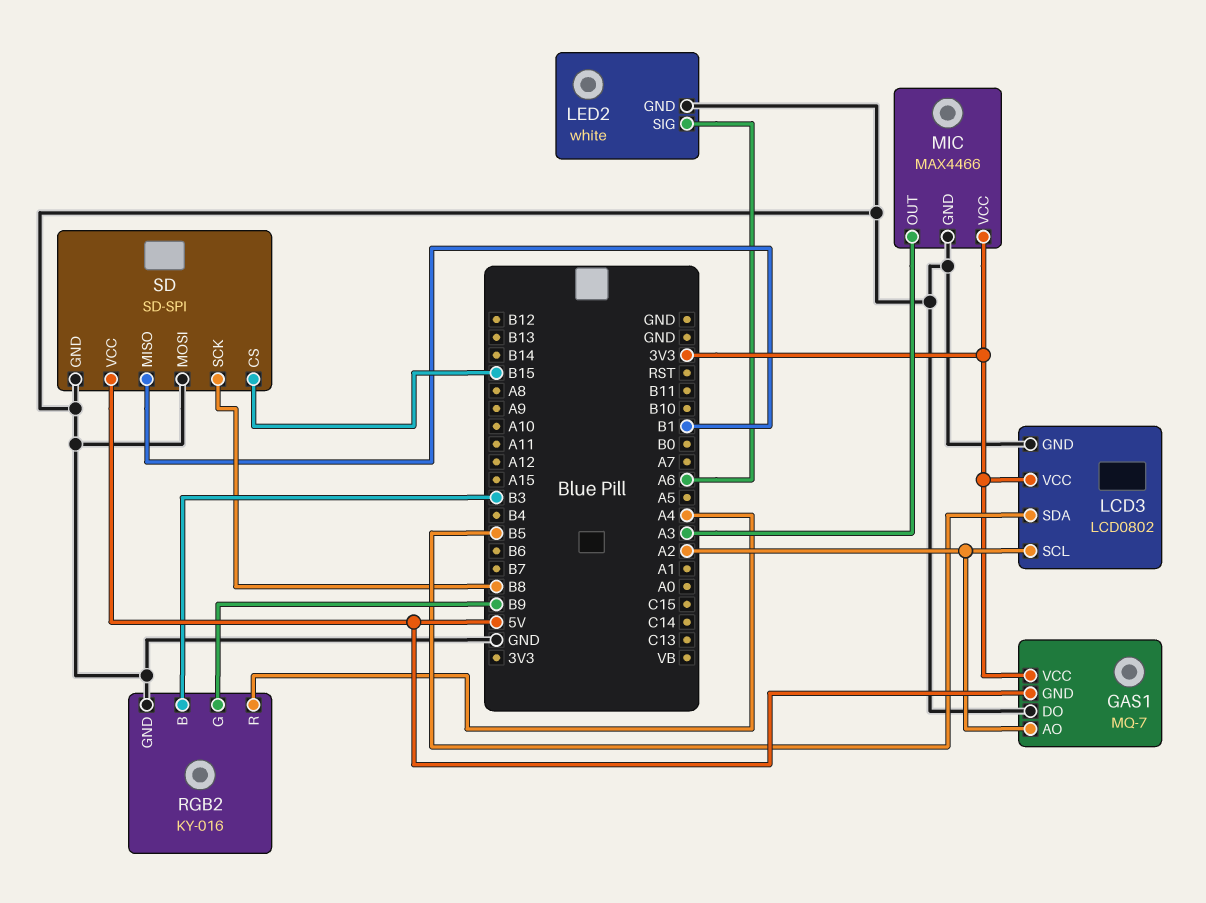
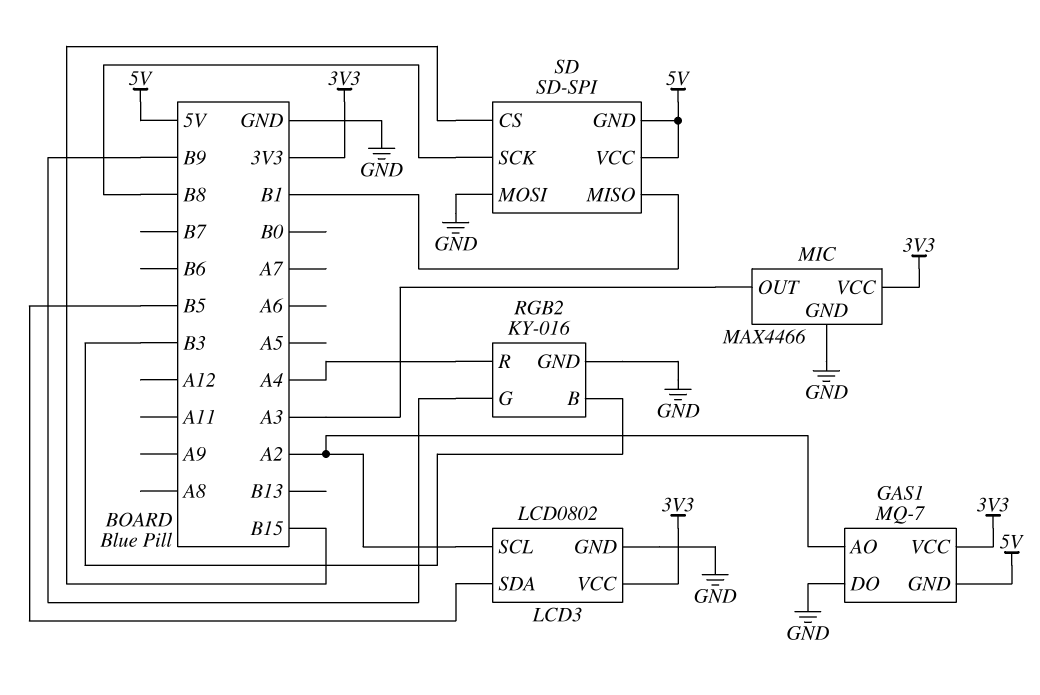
LED2: white -> none
LED2 pin GND: GND -> none
LED2 pin SIG: A6 -> none
SD pin GND: GND -> 5V

